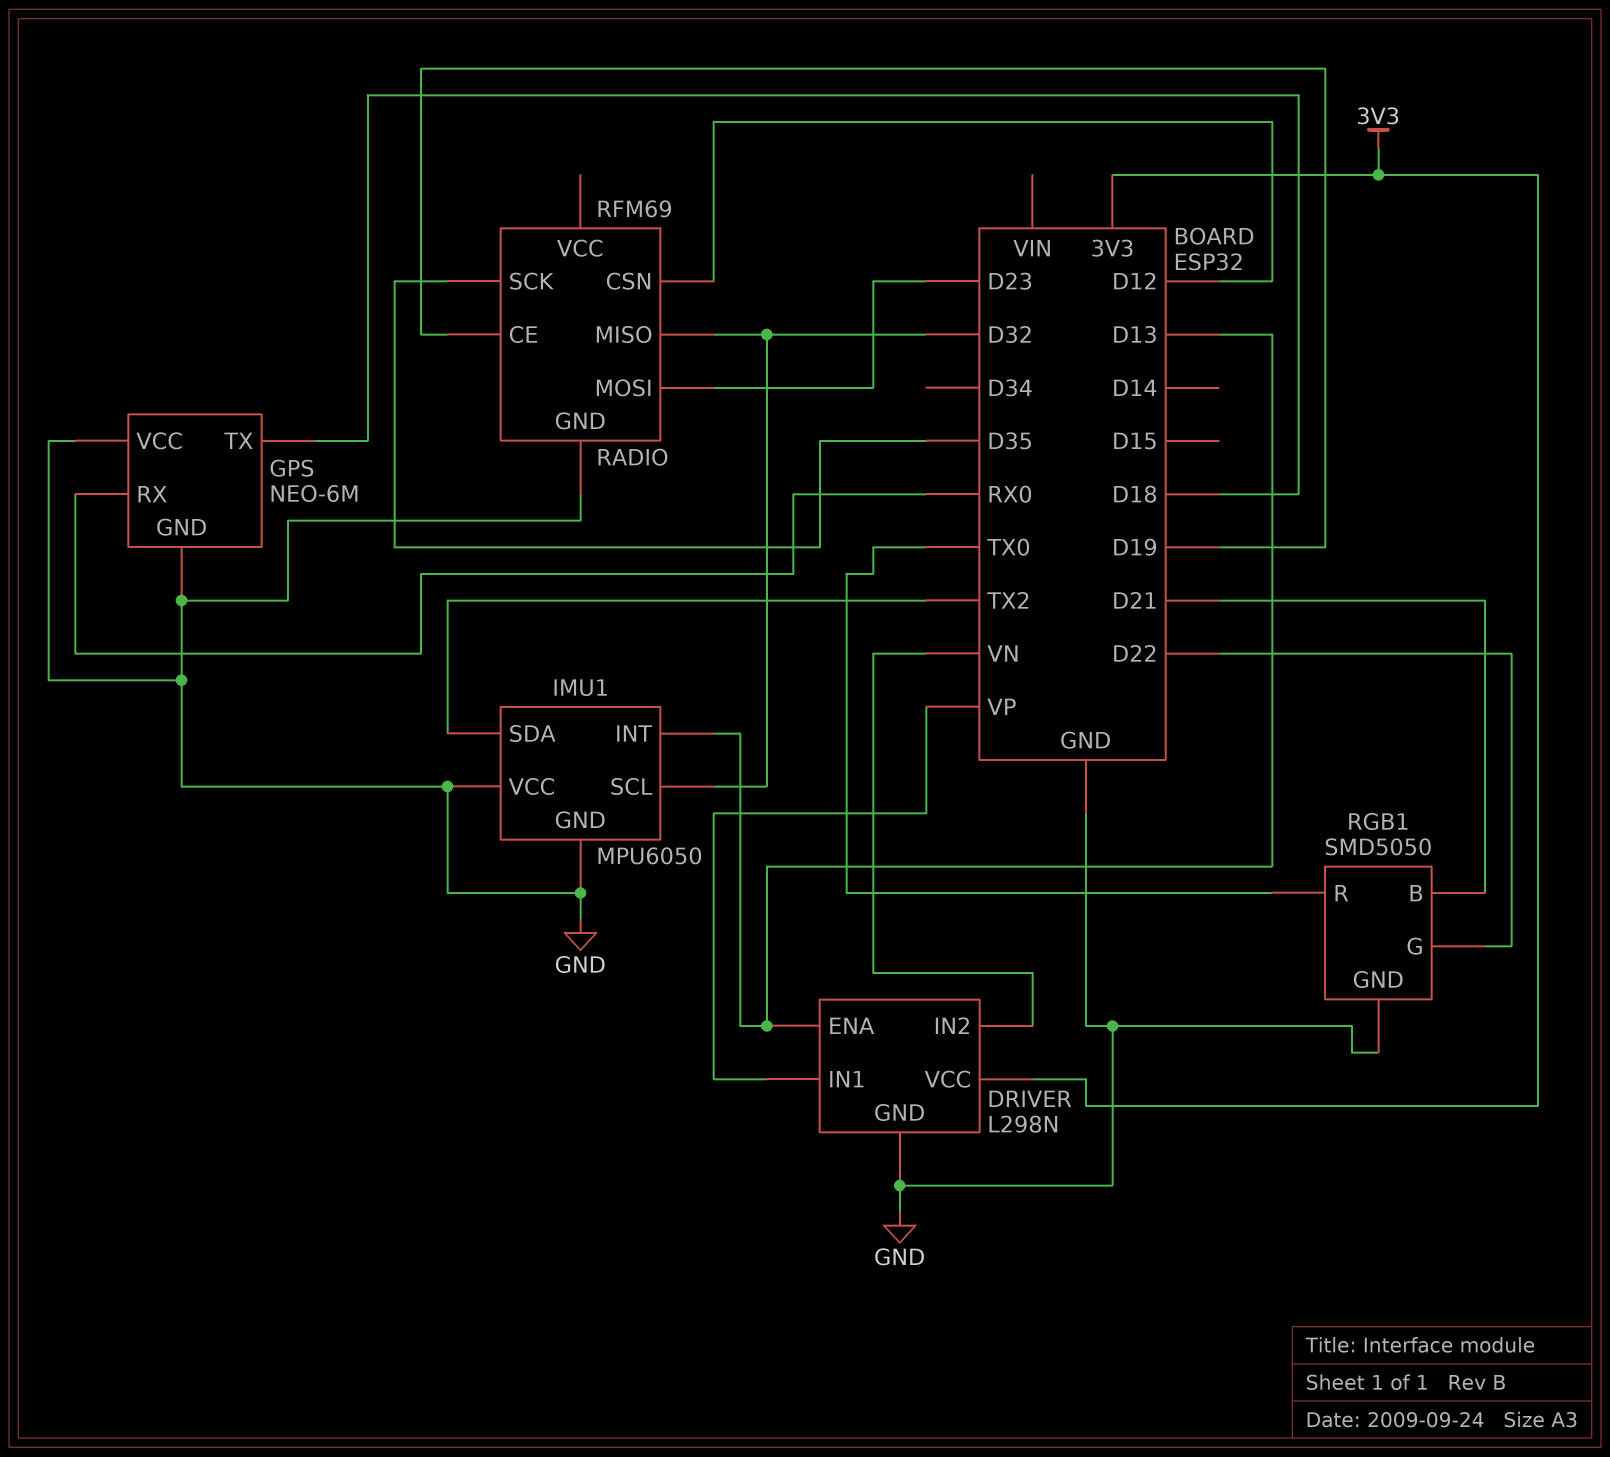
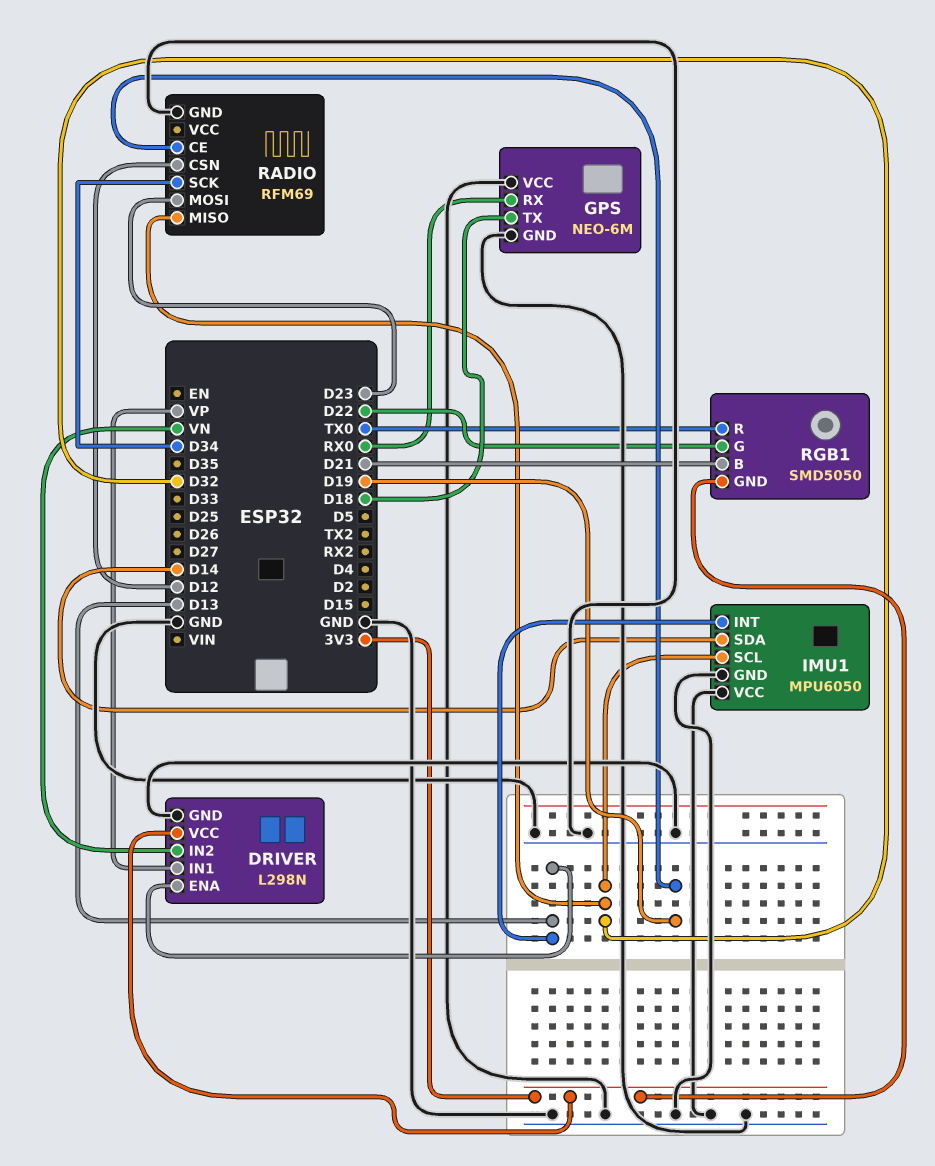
IMU1 pin SDA: TX2 -> D14
RADIO pin SCK: D35 -> D34
RGB1 pin GND: GND -> 3V3

